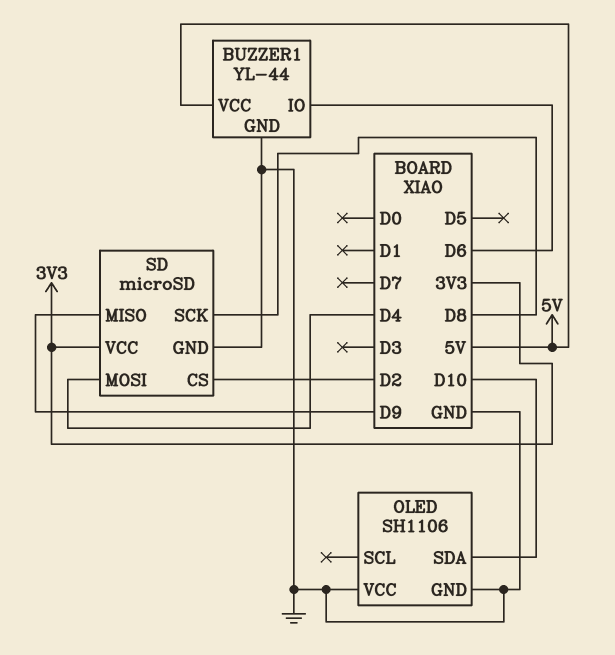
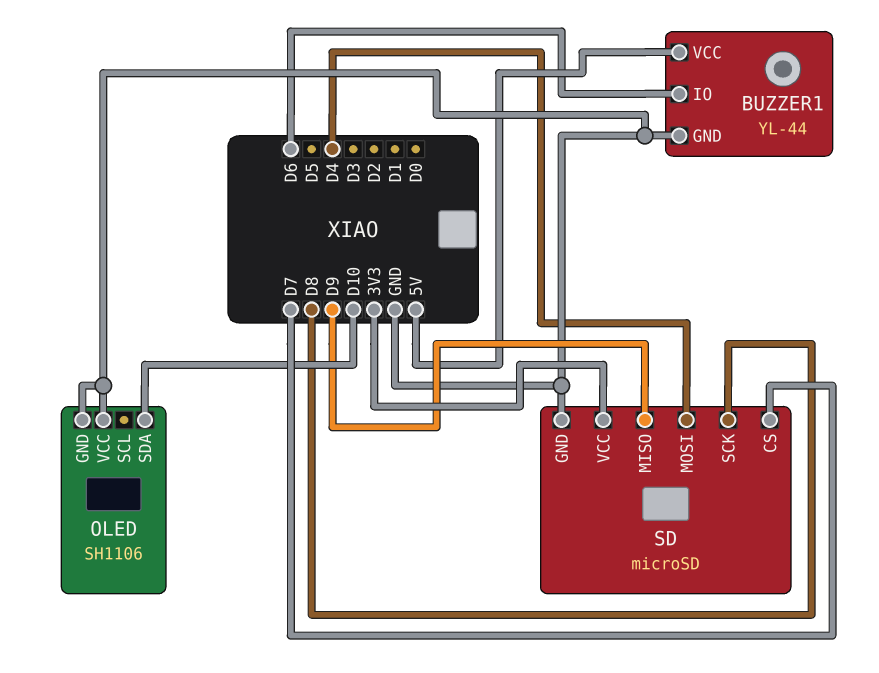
SD pin CS: D2 -> D7

